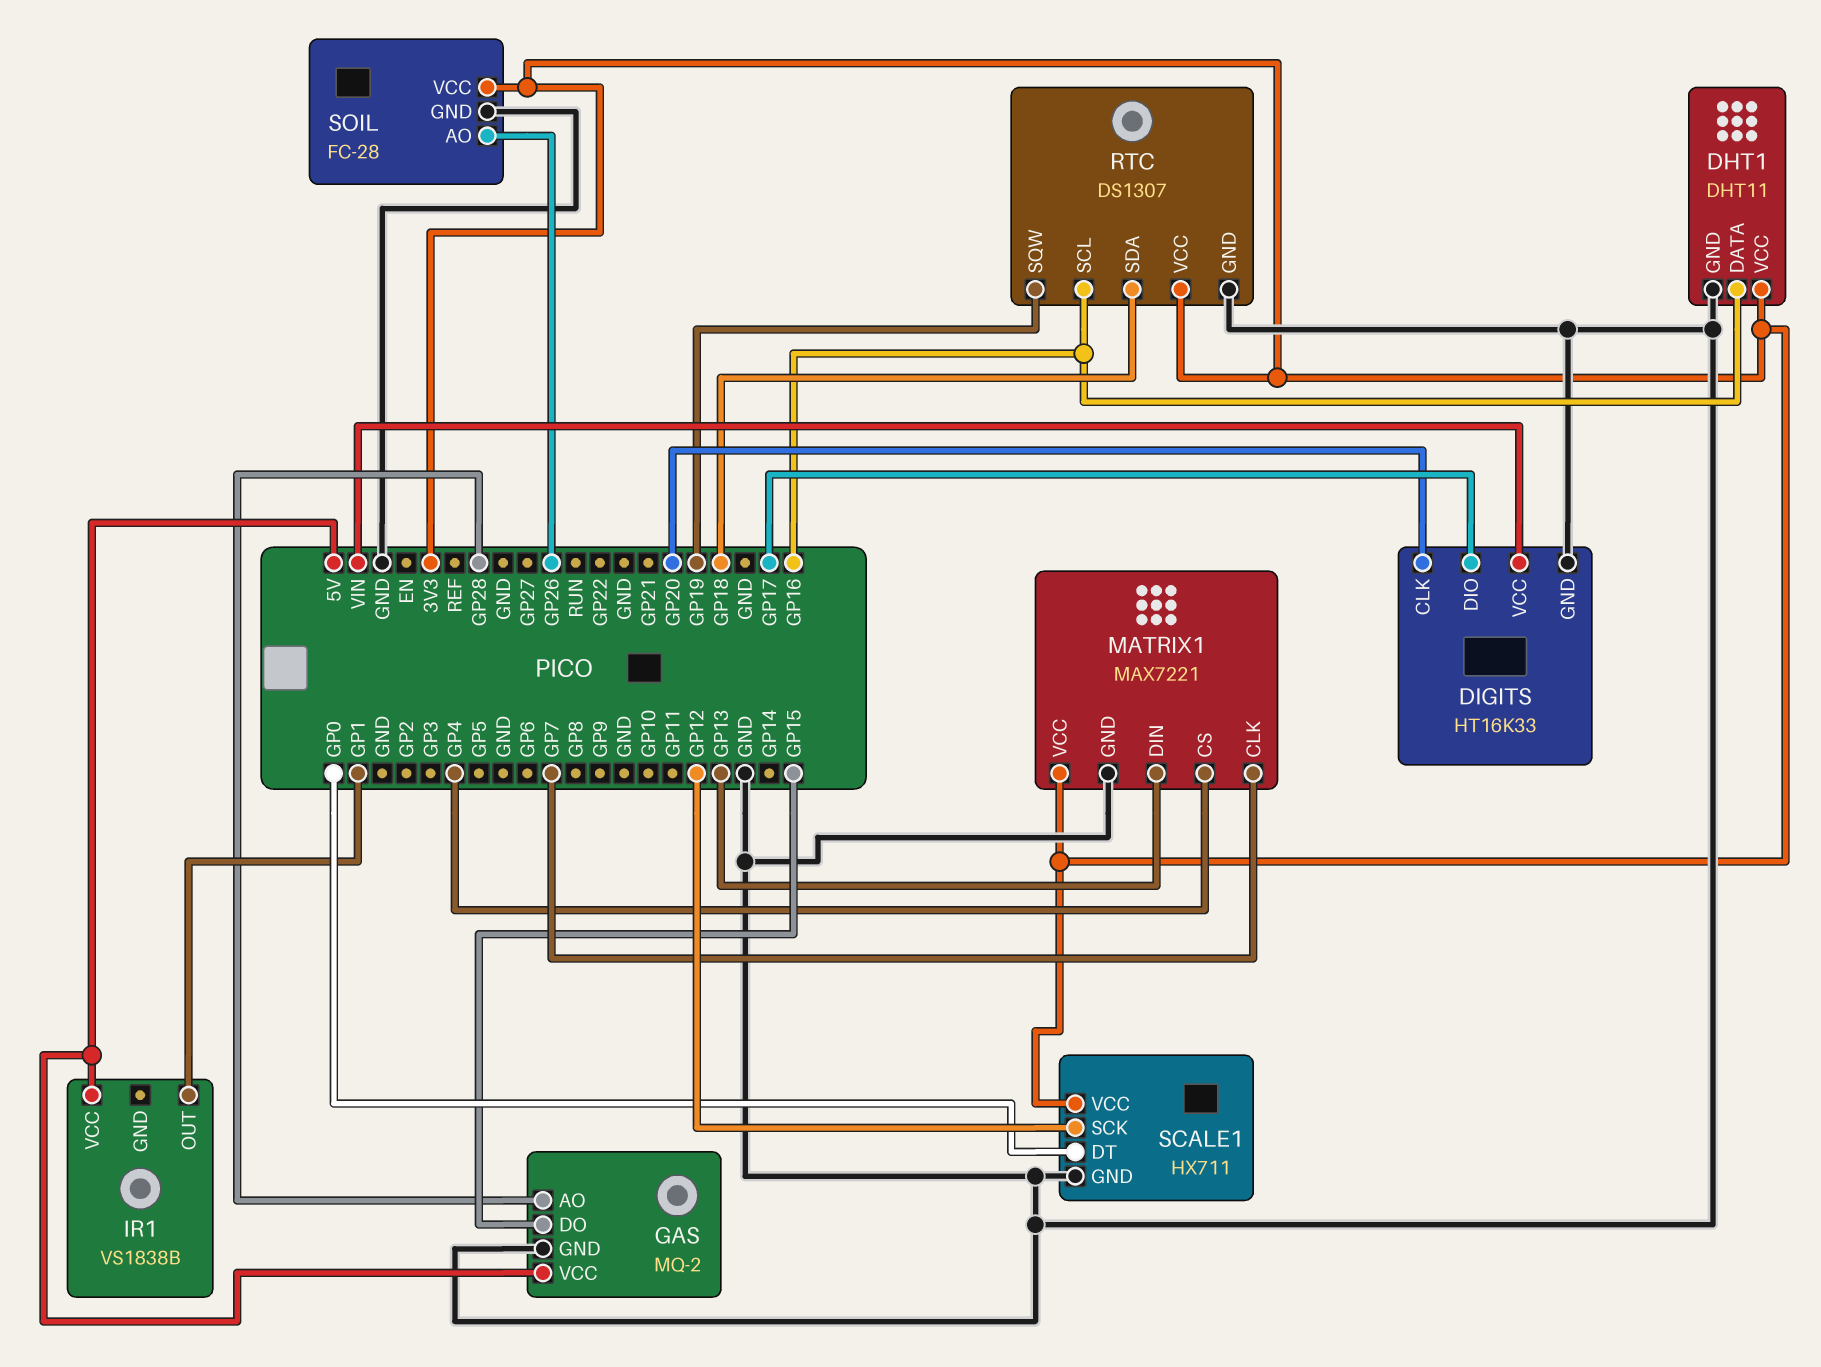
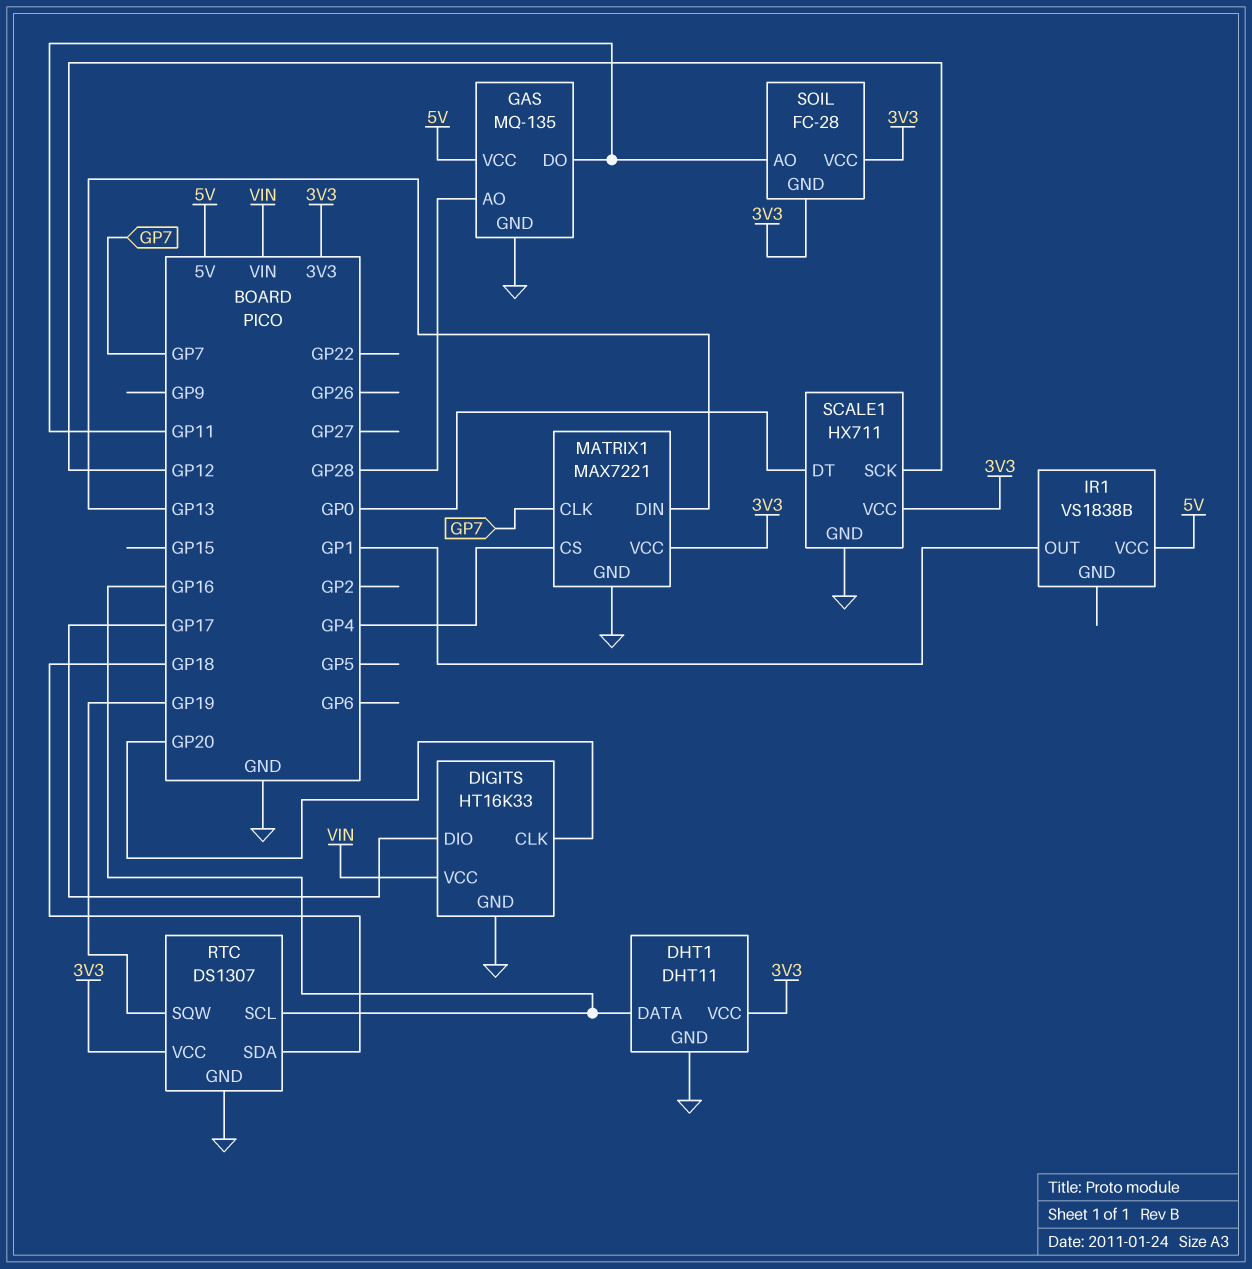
GAS: MQ-2 -> MQ-135
GAS pin DO: GP15 -> GP11
SOIL pin AO: GP26 -> GP11
SOIL pin GND: GND -> 3V3

